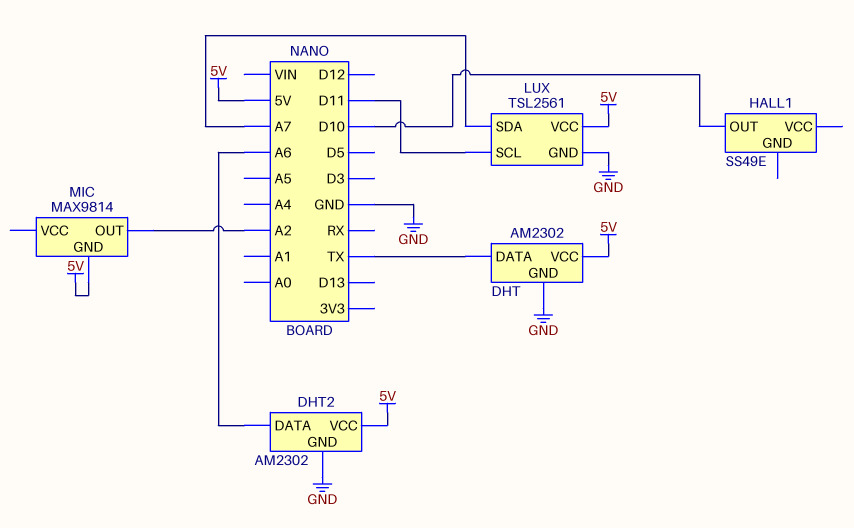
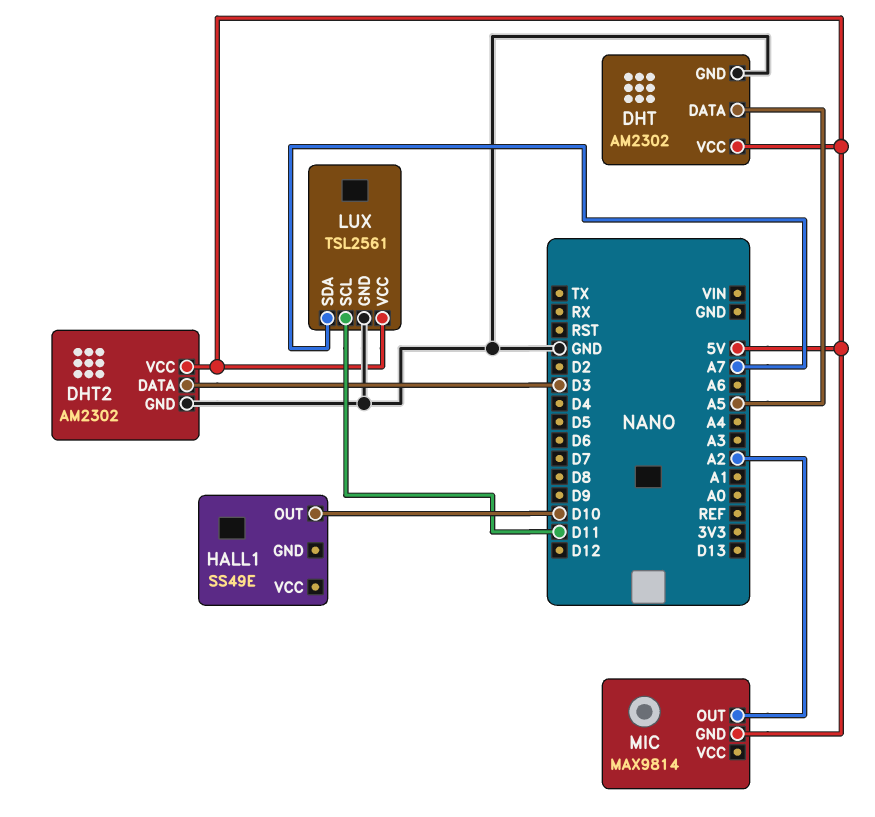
DHT pin DATA: TX -> A5
DHT2 pin DATA: A6 -> D3

